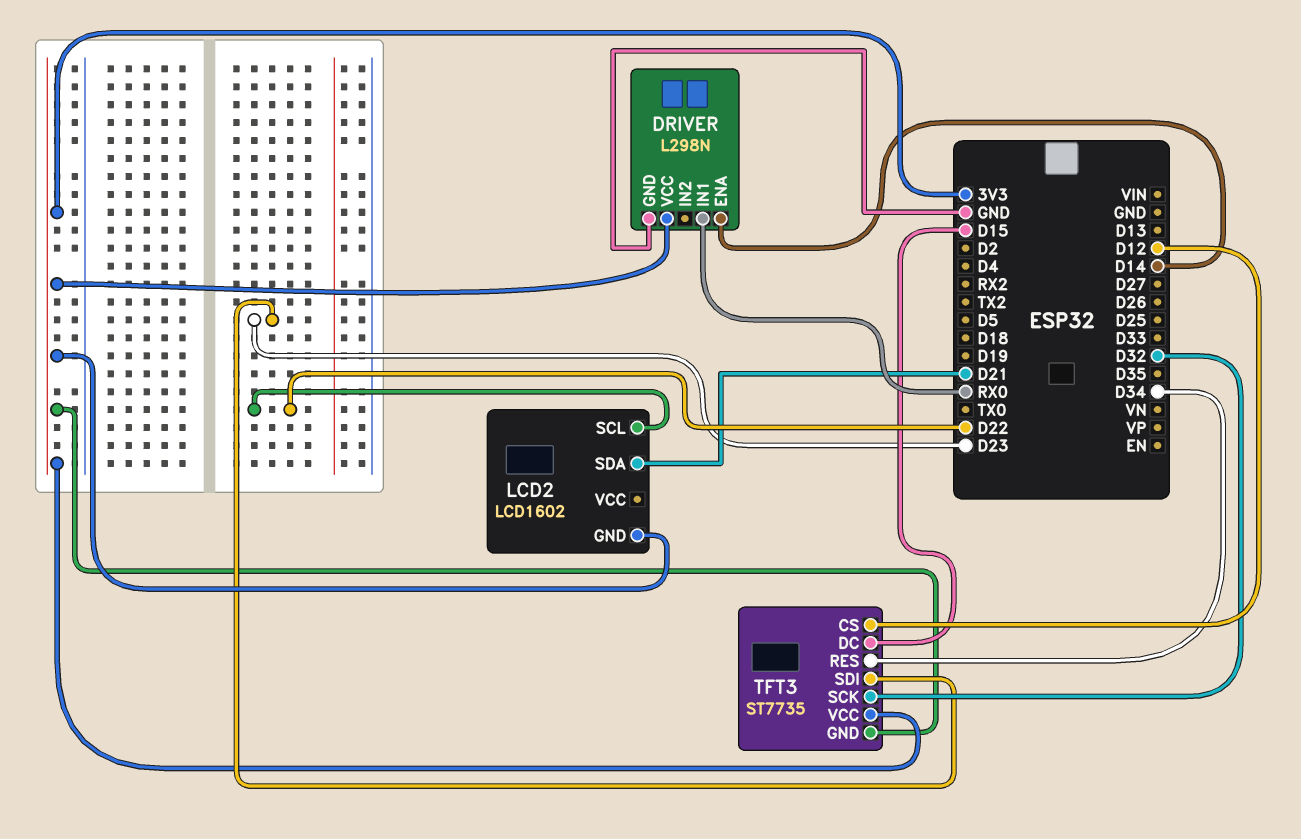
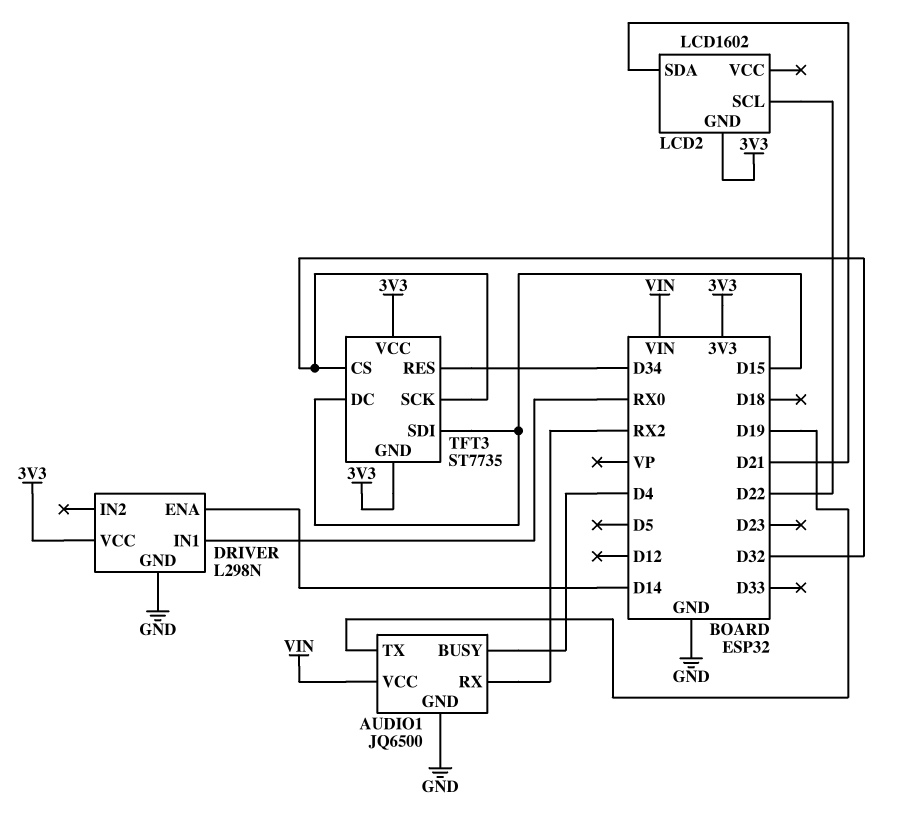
AUDIO1: none -> JQ6500
AUDIO1 pin BUSY: none -> D4
AUDIO1 pin GND: none -> GND
AUDIO1 pin RX: none -> RX2
AUDIO1 pin TX: none -> D19
AUDIO1 pin VCC: none -> VIN
TFT3 pin CS: D12 -> D32
TFT3 pin SDI: D23 -> D15

